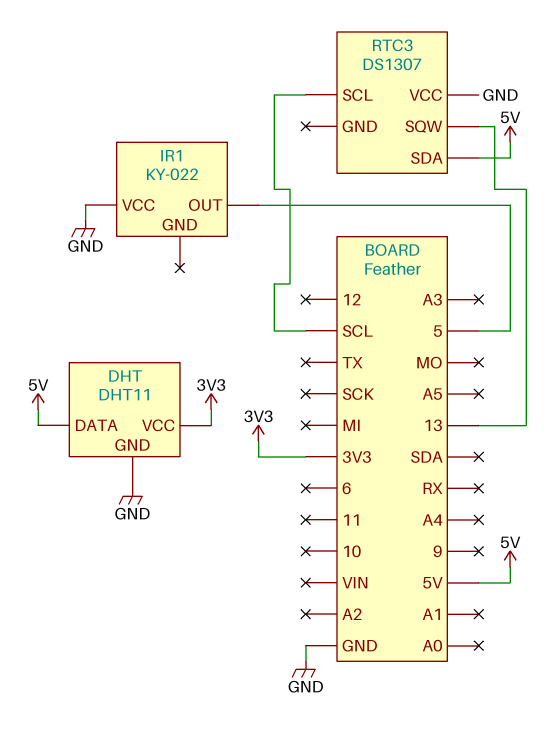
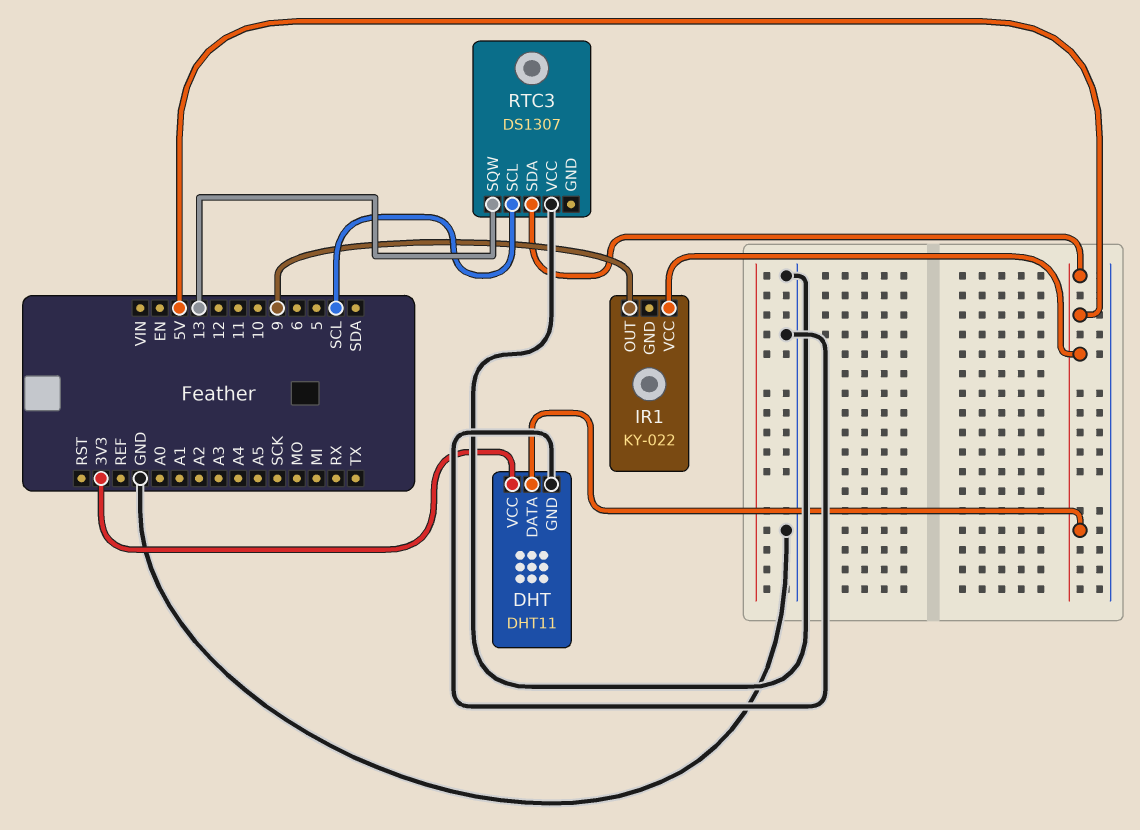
IR1 pin OUT: 5 -> 9
IR1 pin VCC: GND -> 5V

